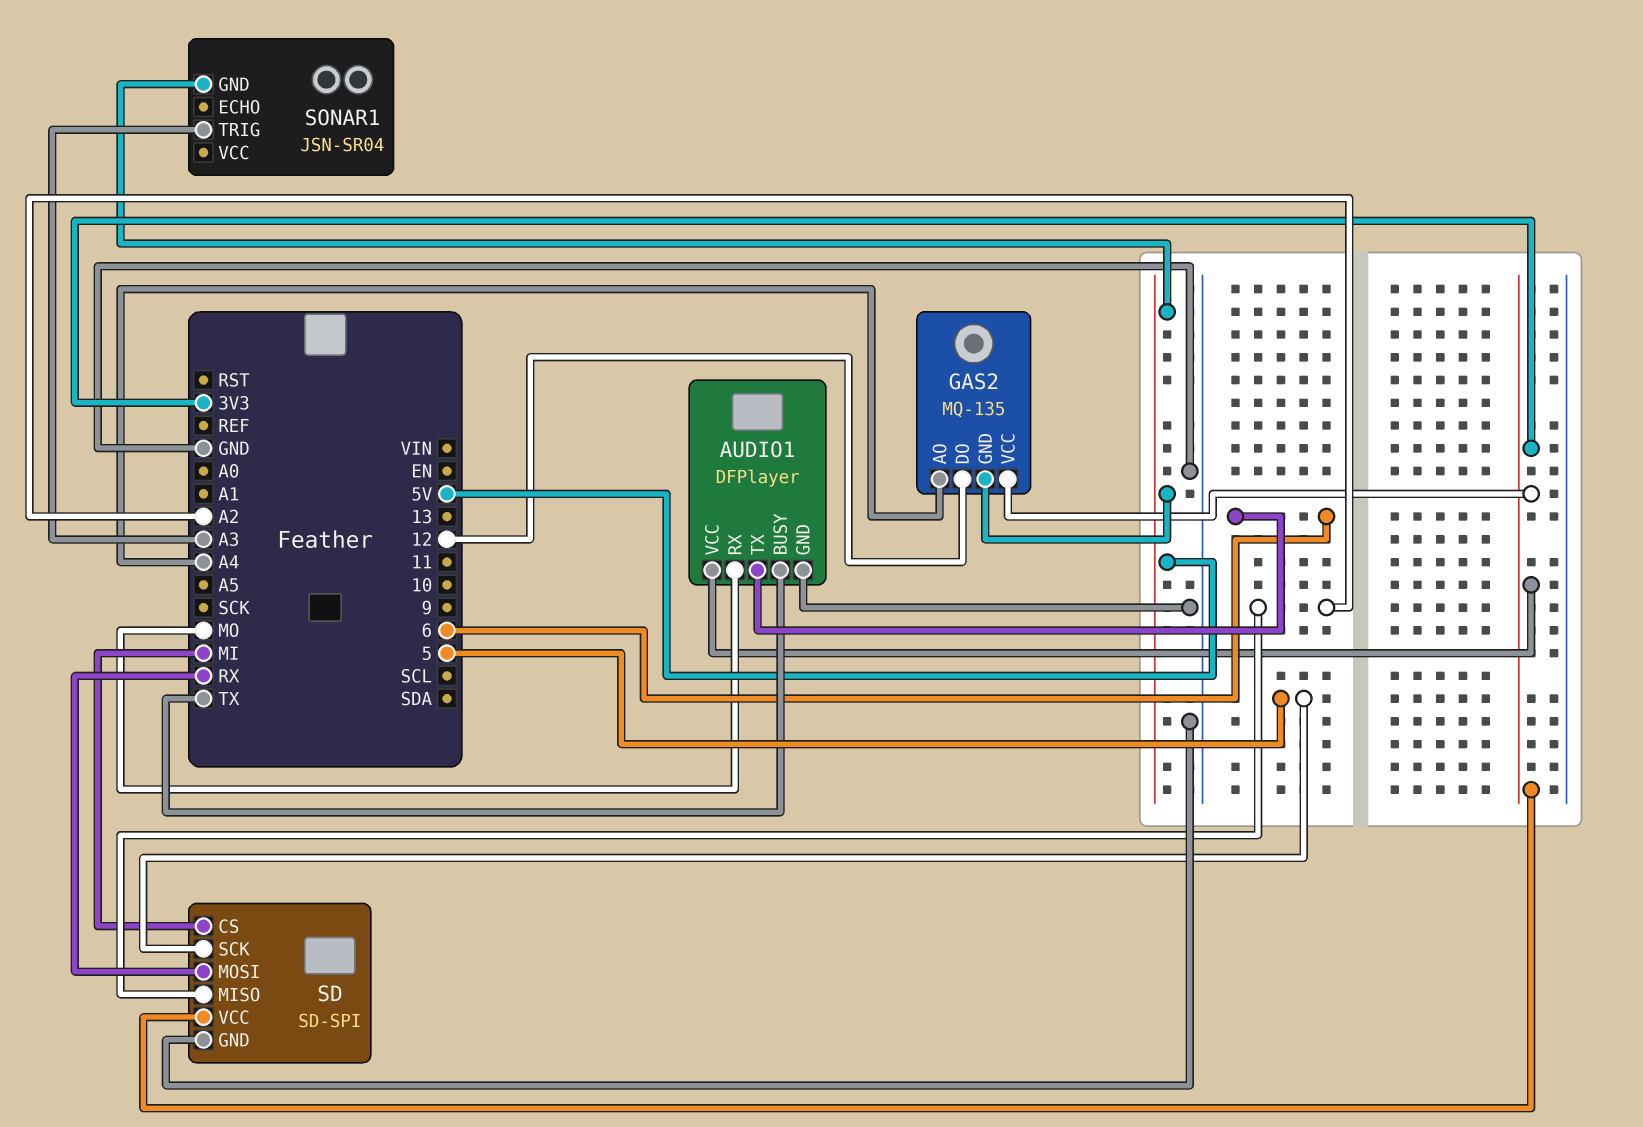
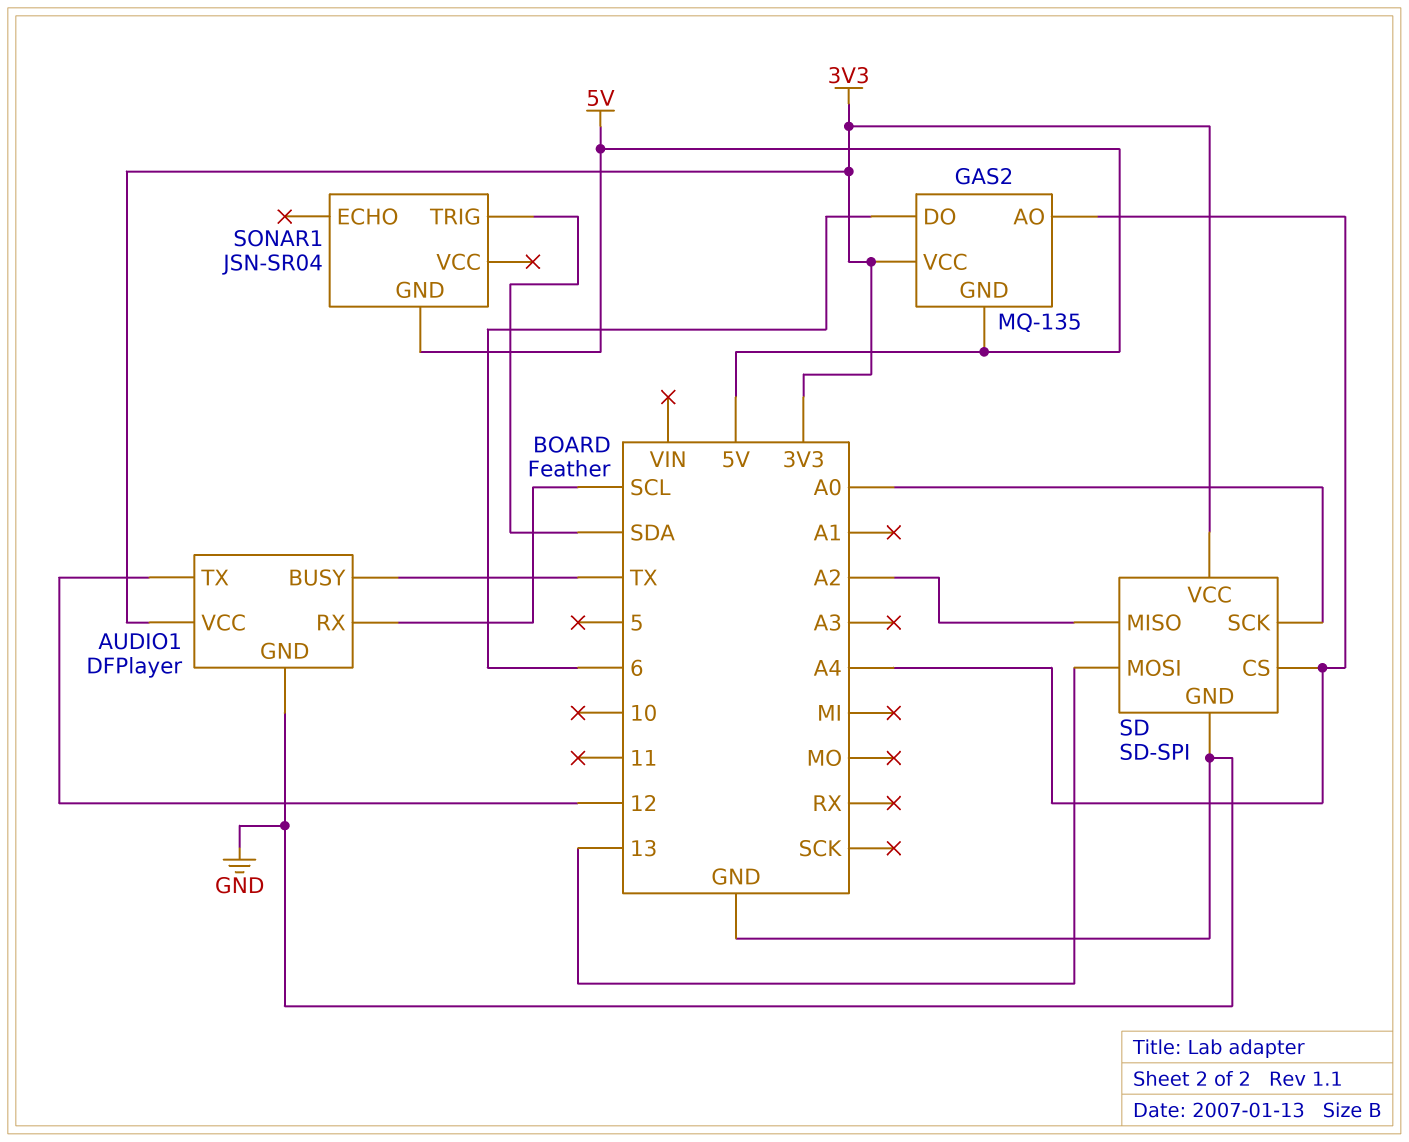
AUDIO1 pin RX: MO -> SCL
AUDIO1 pin TX: 6 -> 12
GAS2 pin DO: 12 -> 6
SD pin CS: MI -> A4
SD pin MOSI: RX -> 13
SD pin SCK: 5 -> A0
SONAR1 pin TRIG: A3 -> SDA

